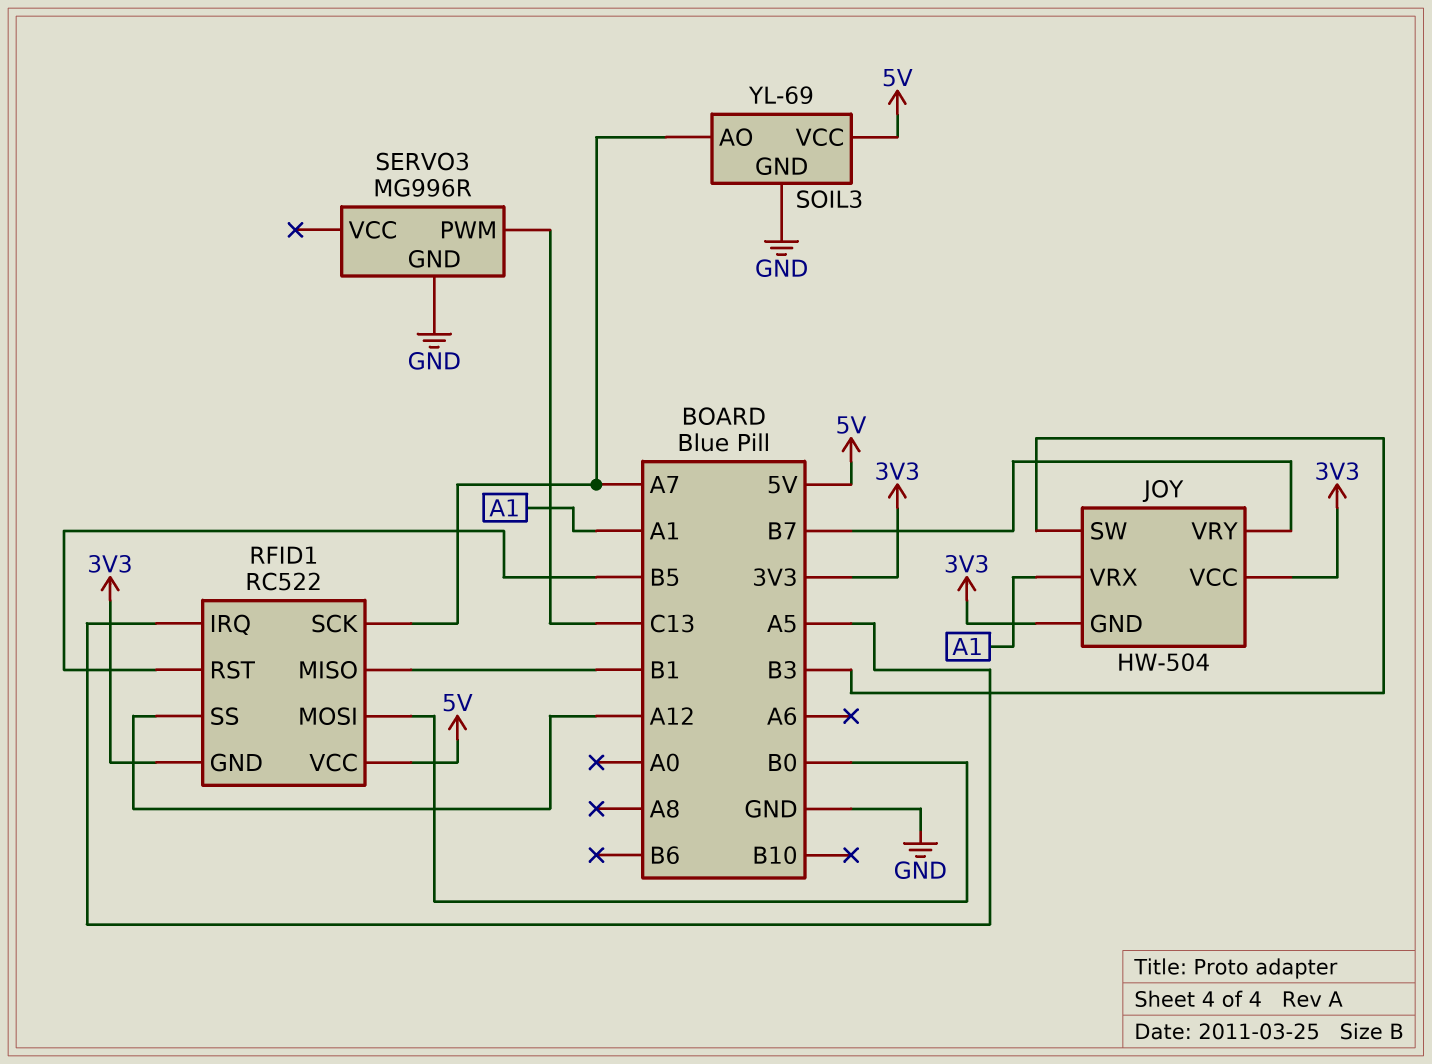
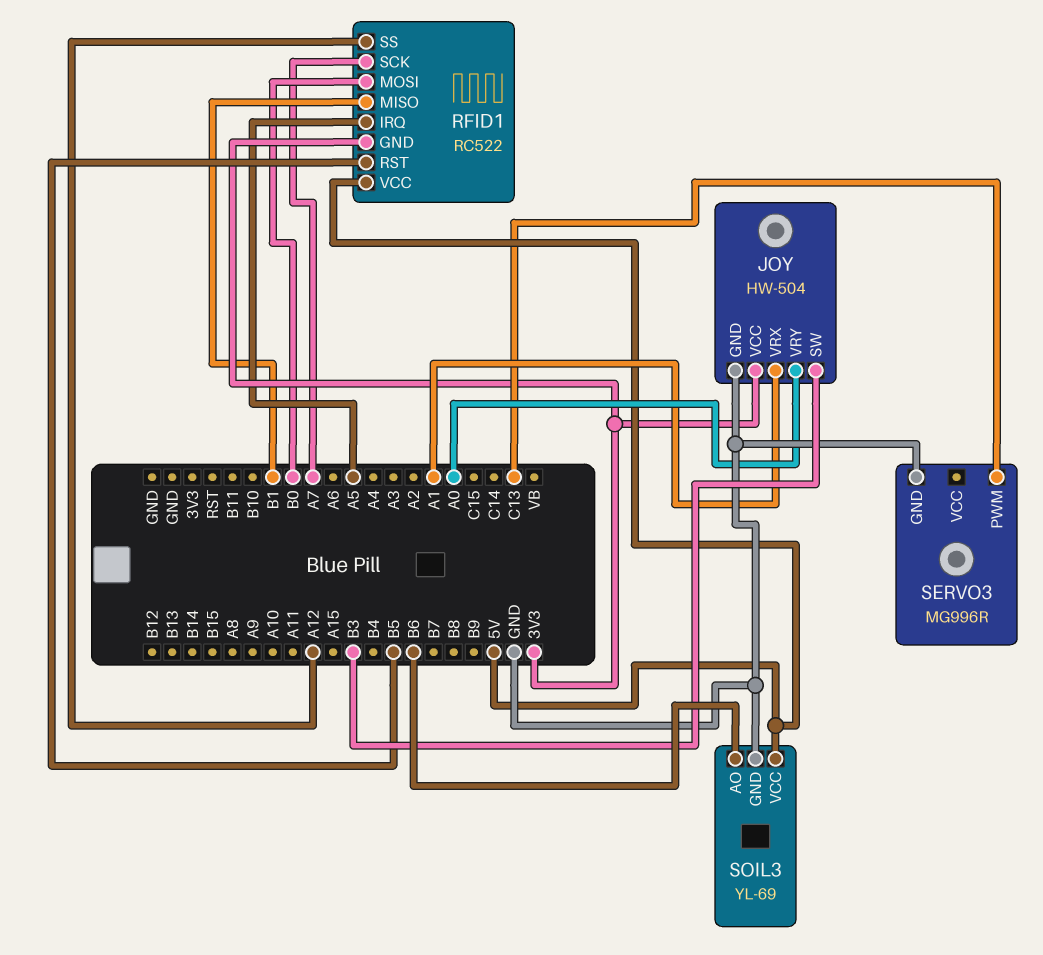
JOY pin GND: 3V3 -> GND
JOY pin VRY: B7 -> A0
SOIL3 pin AO: A7 -> B6

